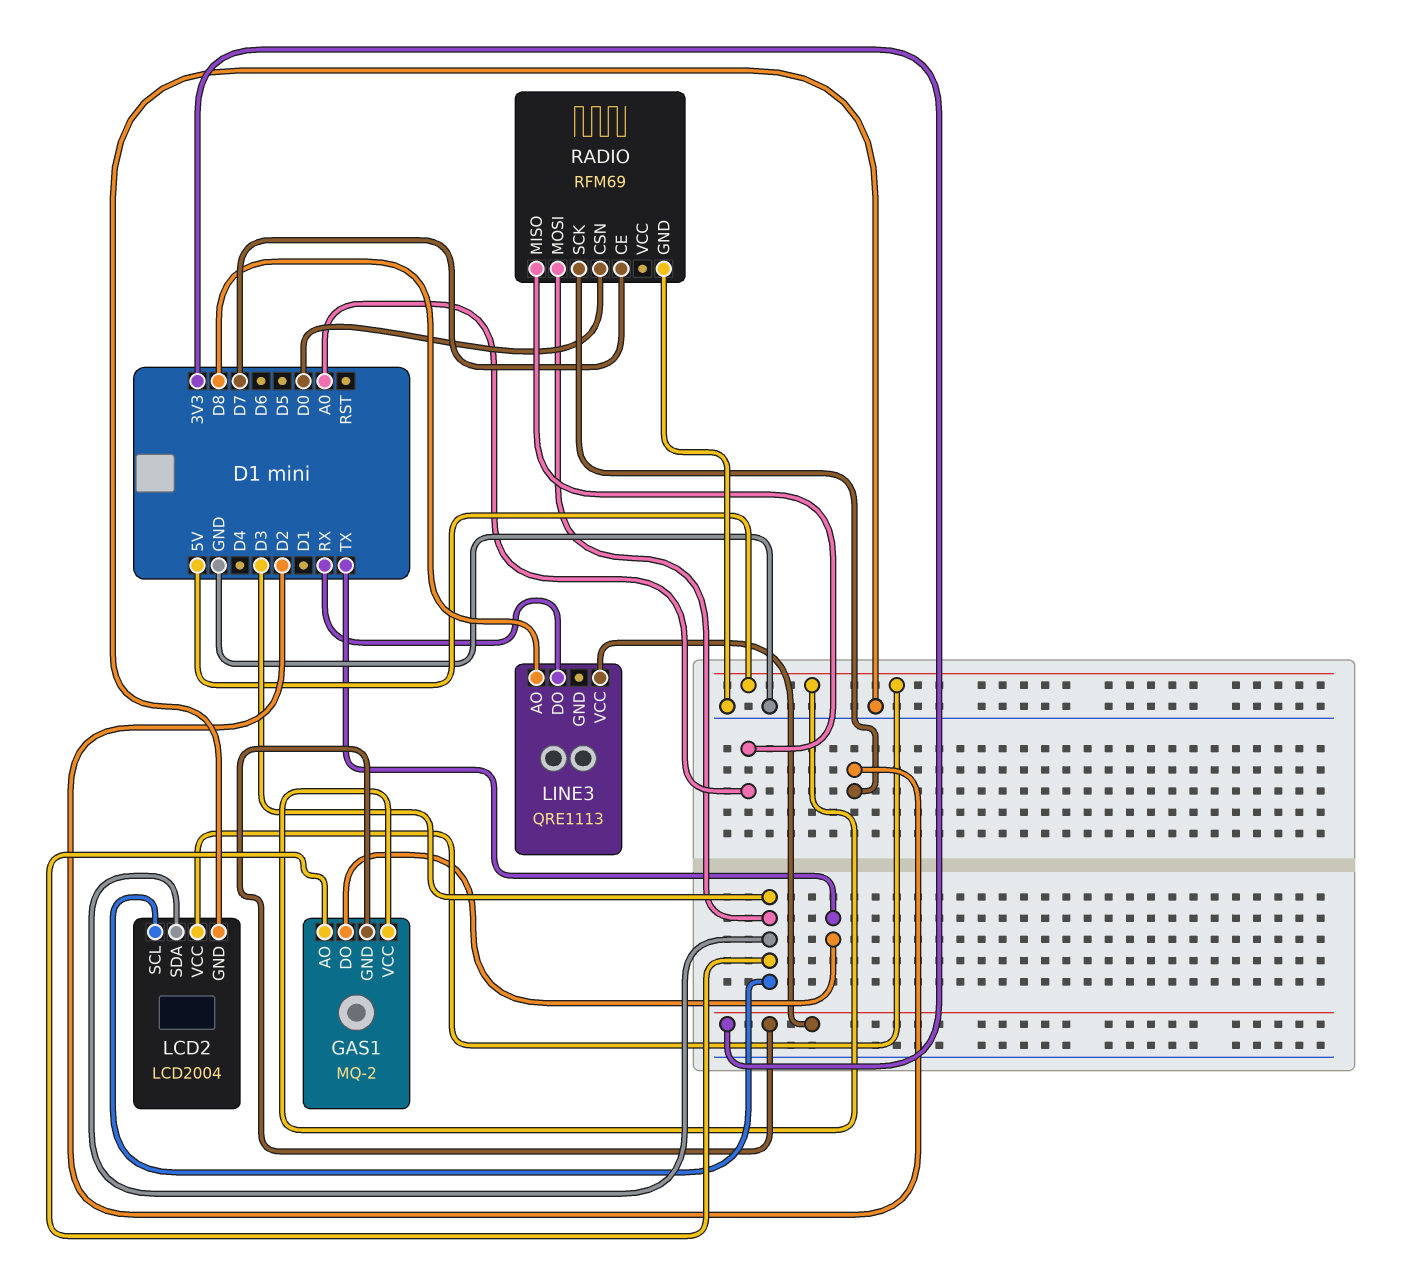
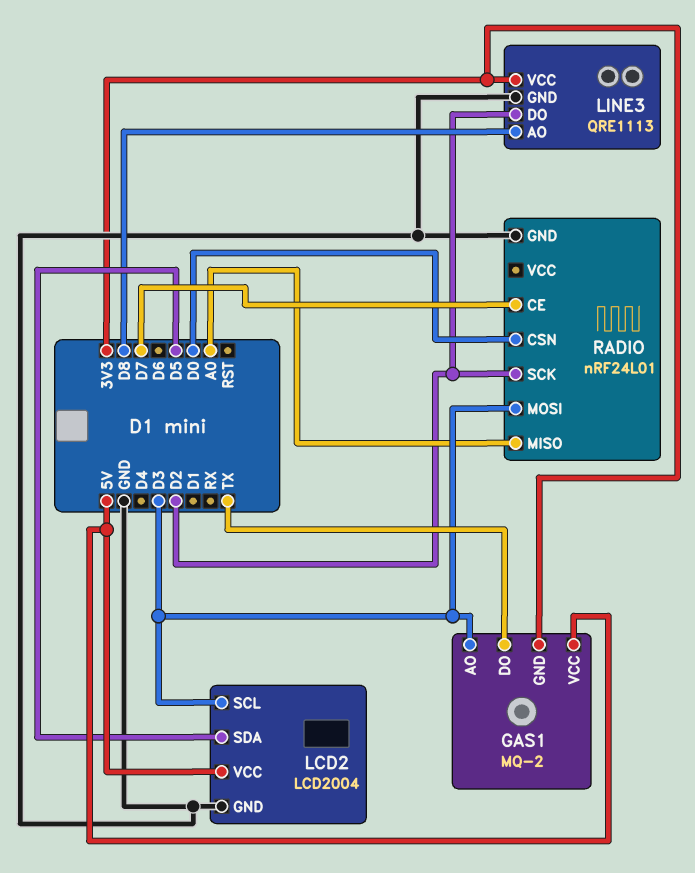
LCD2 pin SDA: D3 -> D5
LINE3 pin DO: RX -> D2
LINE3 pin GND: none -> GND
RADIO: RFM69 -> nRF24L01

